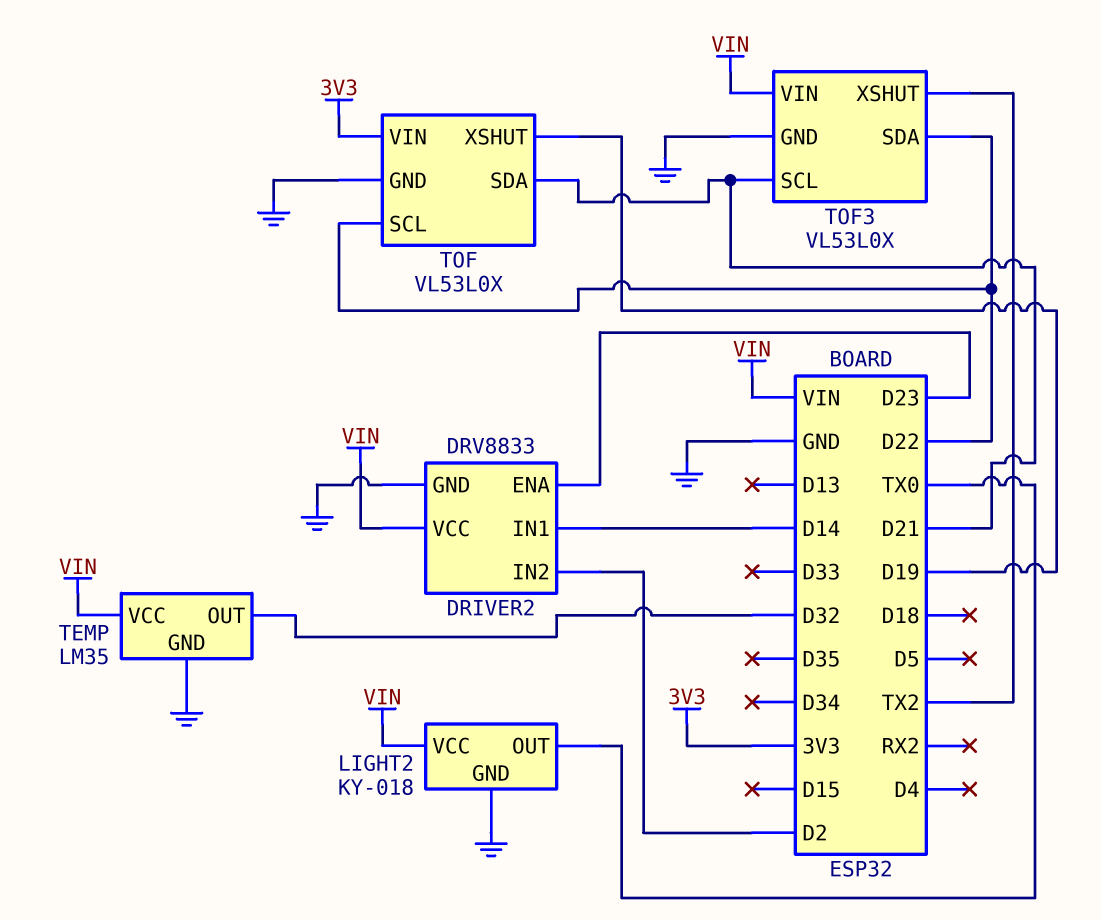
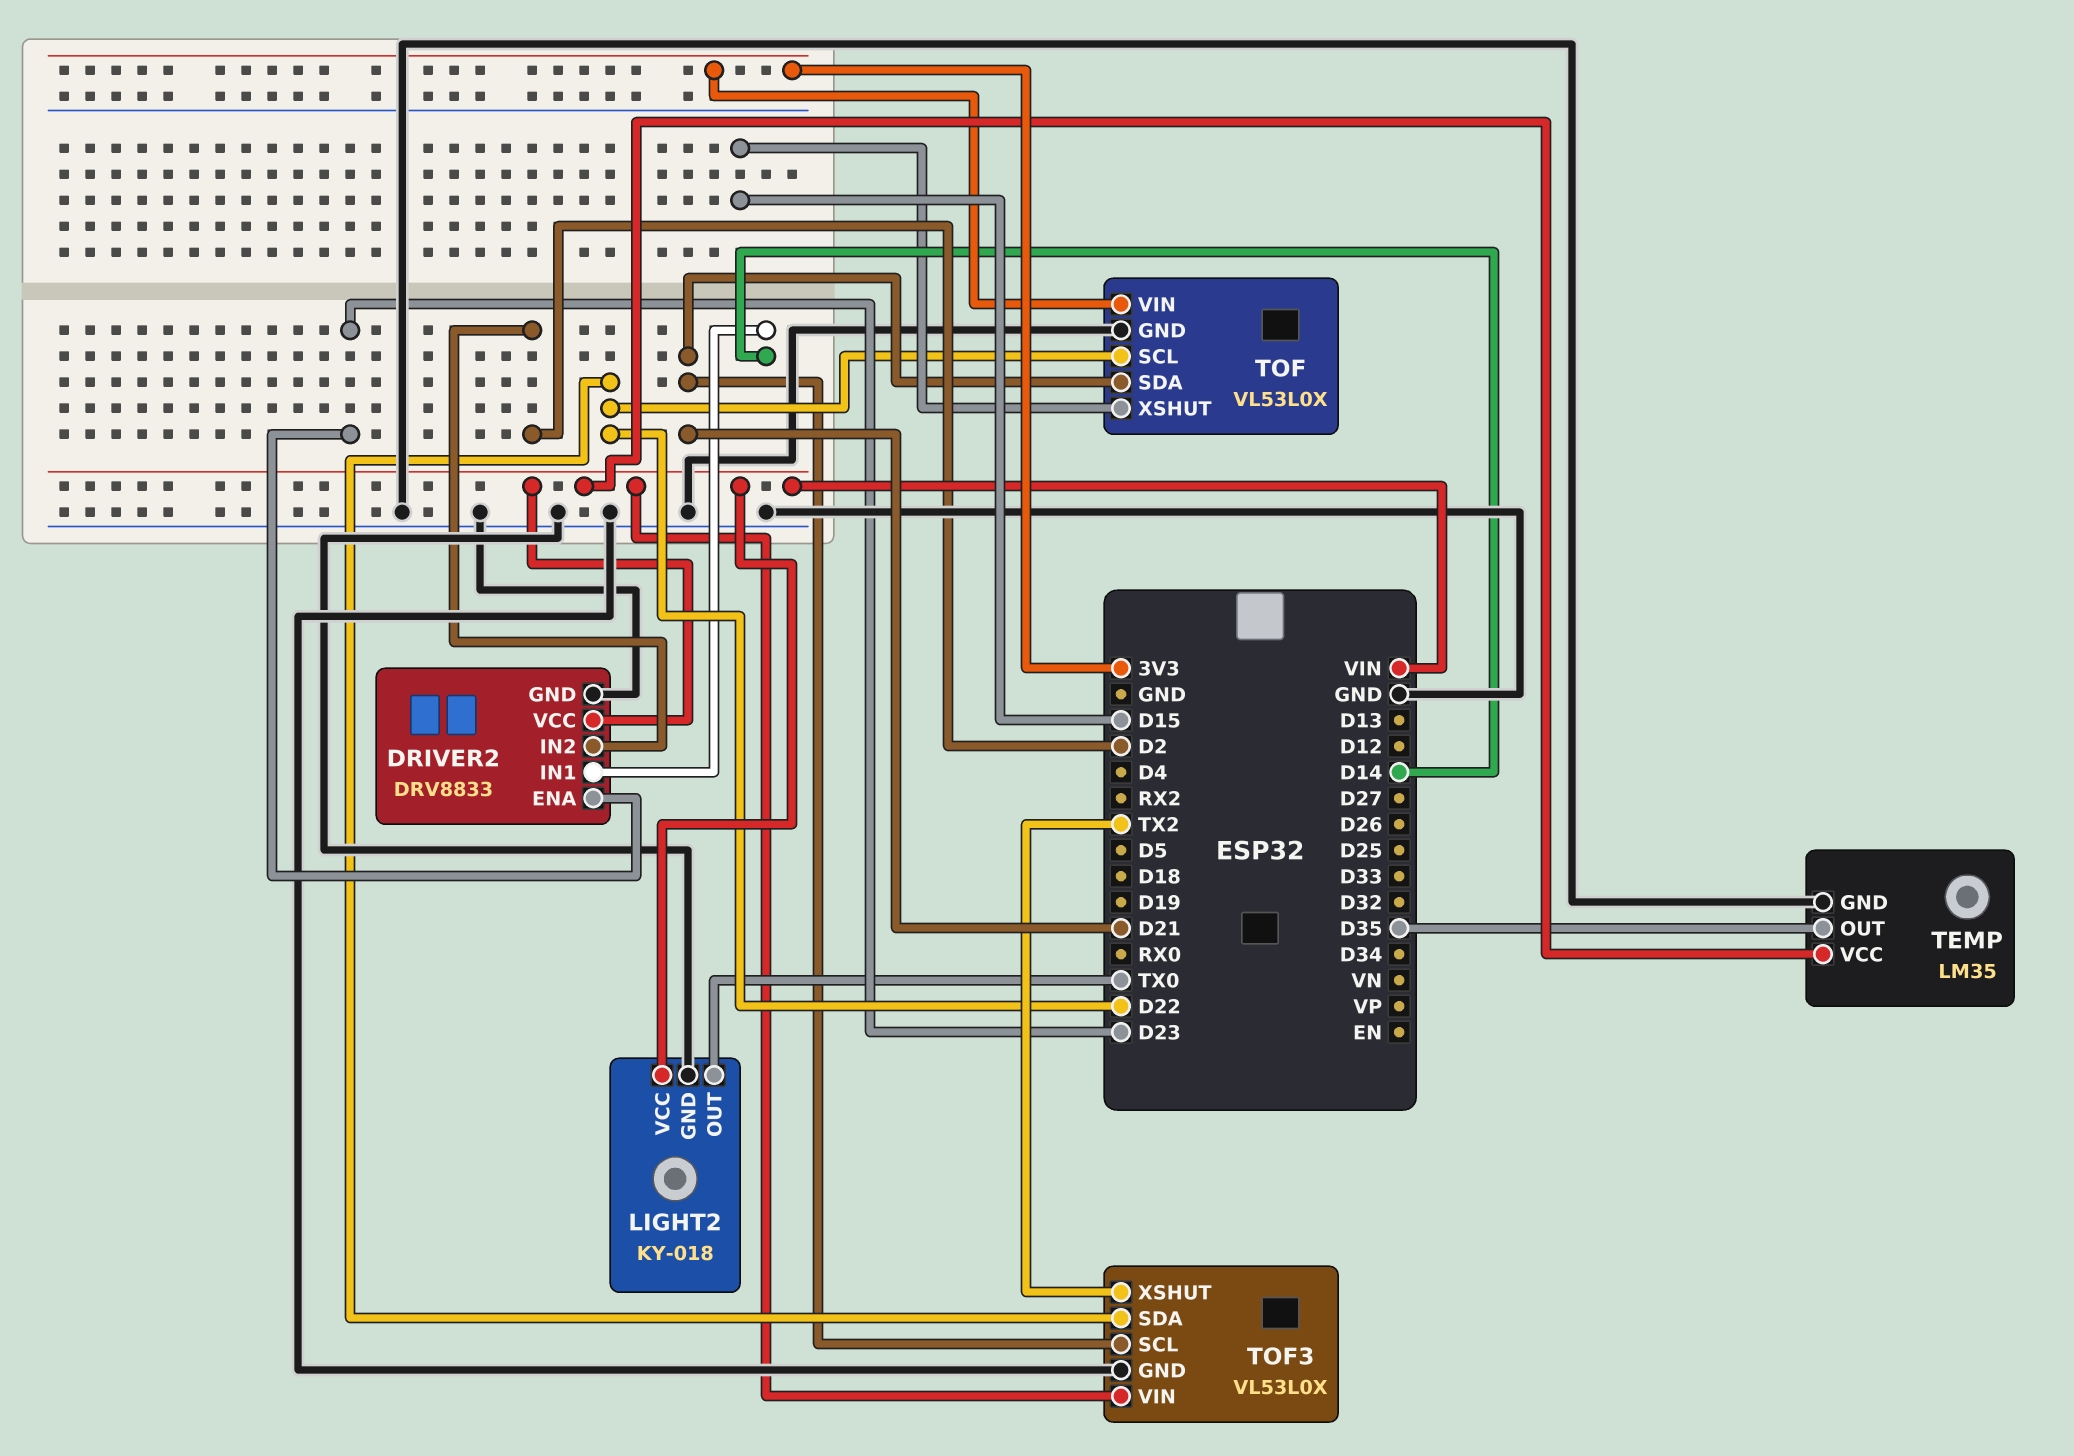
TEMP pin OUT: D32 -> D35
TOF pin XSHUT: D19 -> D15

